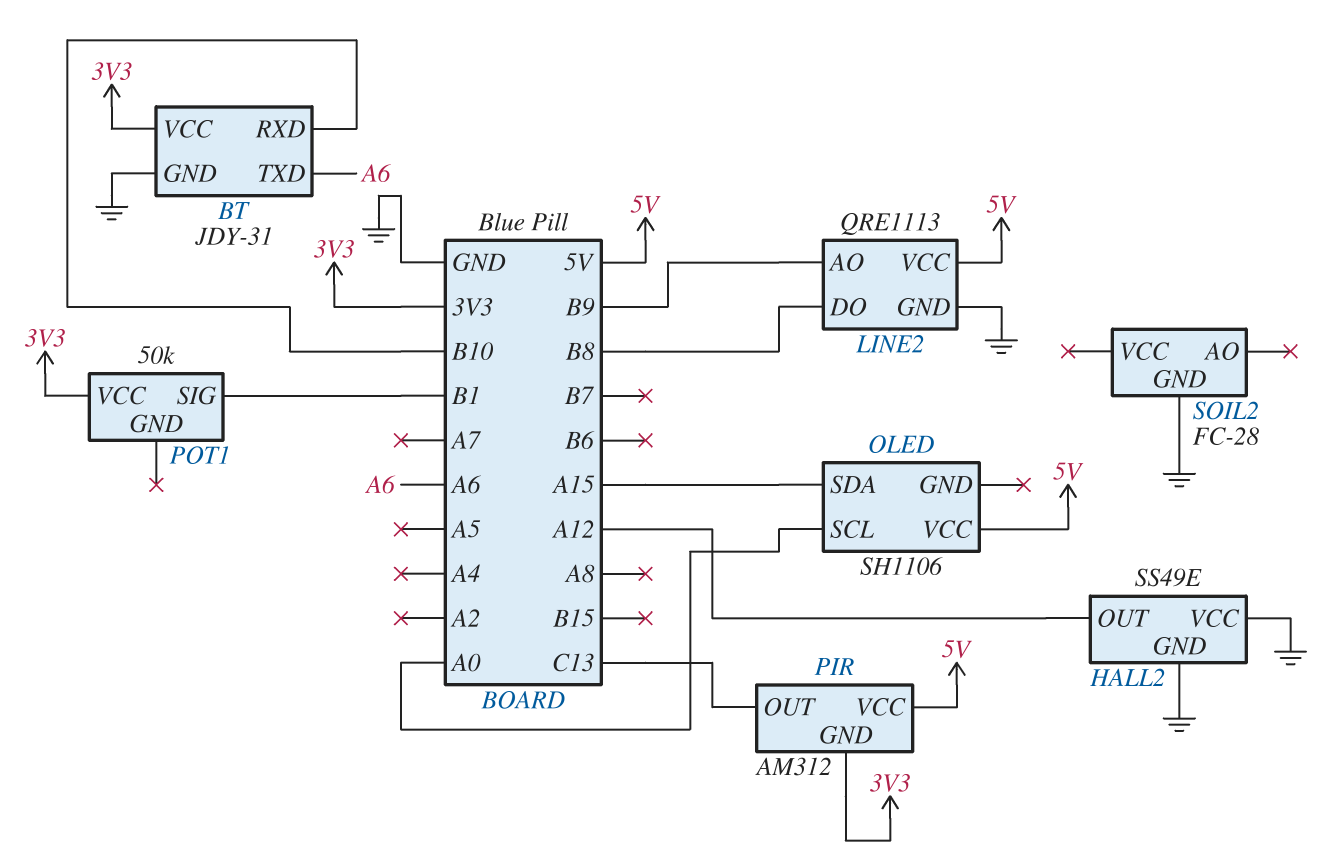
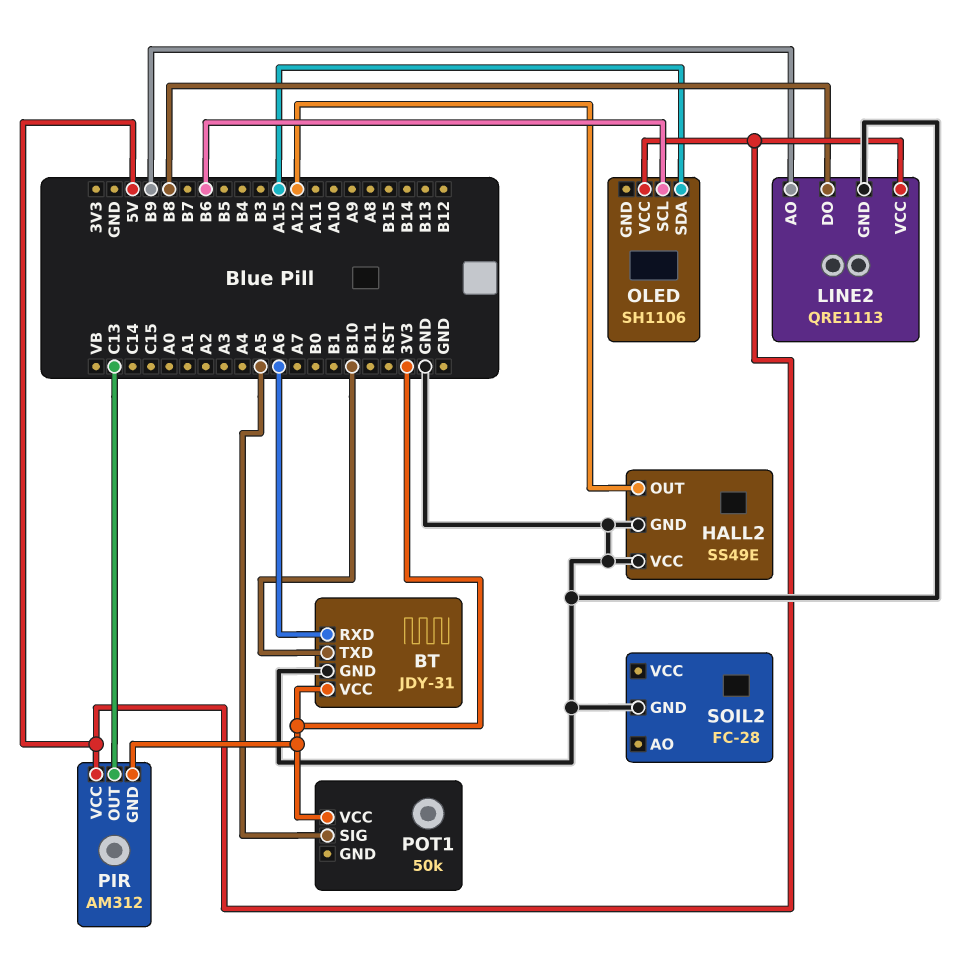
BT pin RXD: B10 -> A6
BT pin TXD: A6 -> B10
OLED pin SCL: A0 -> B6
POT1 pin SIG: B1 -> A5

